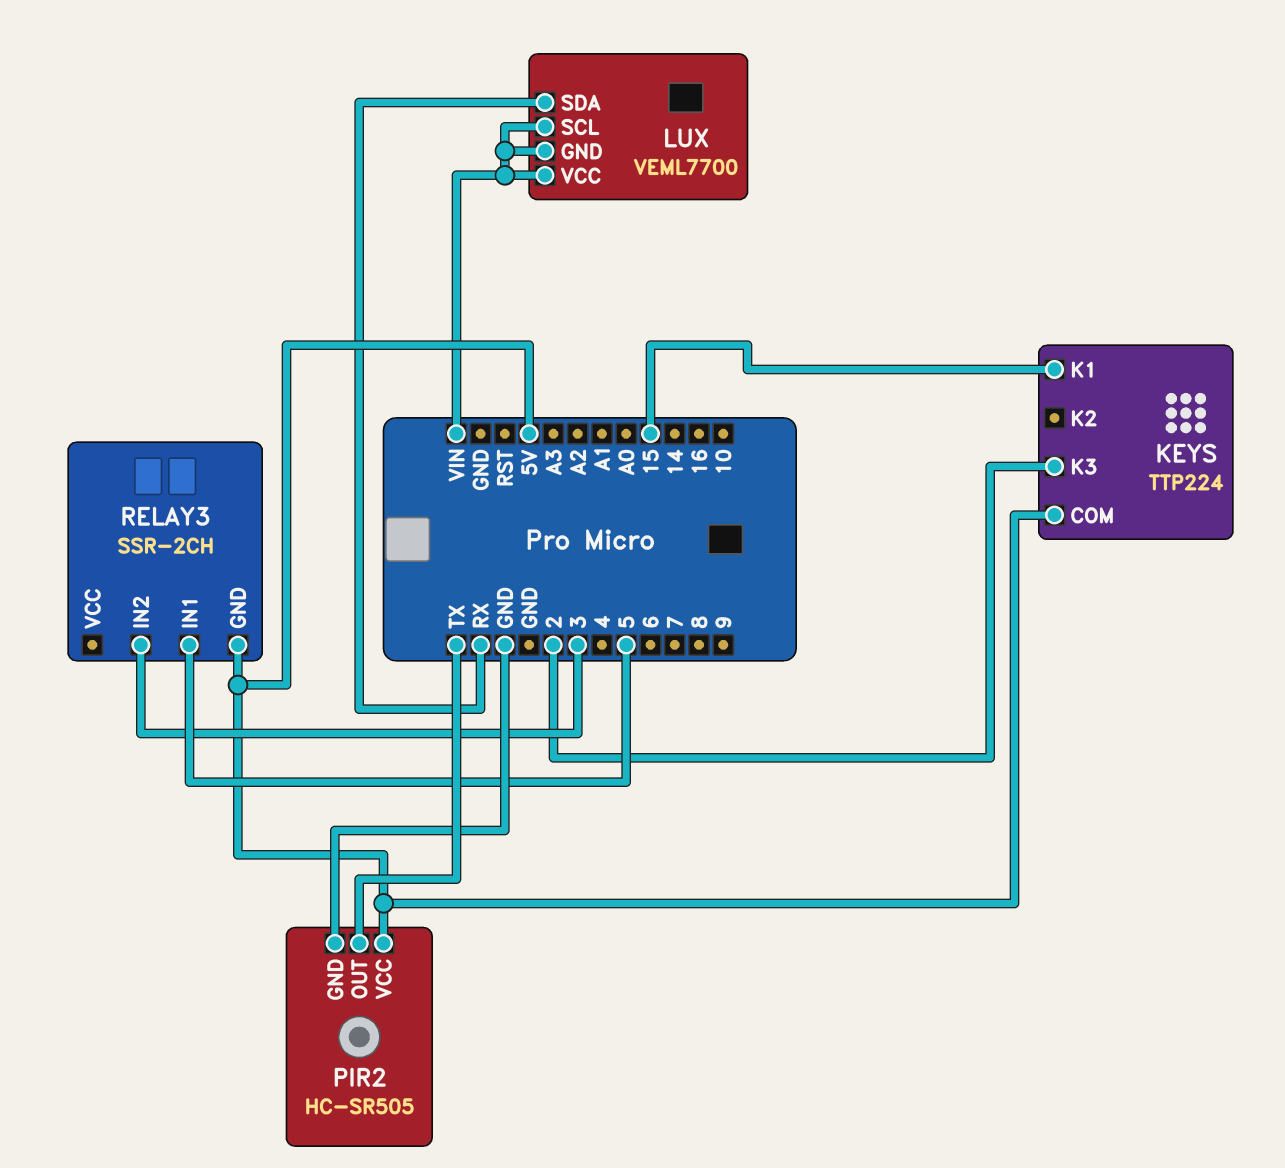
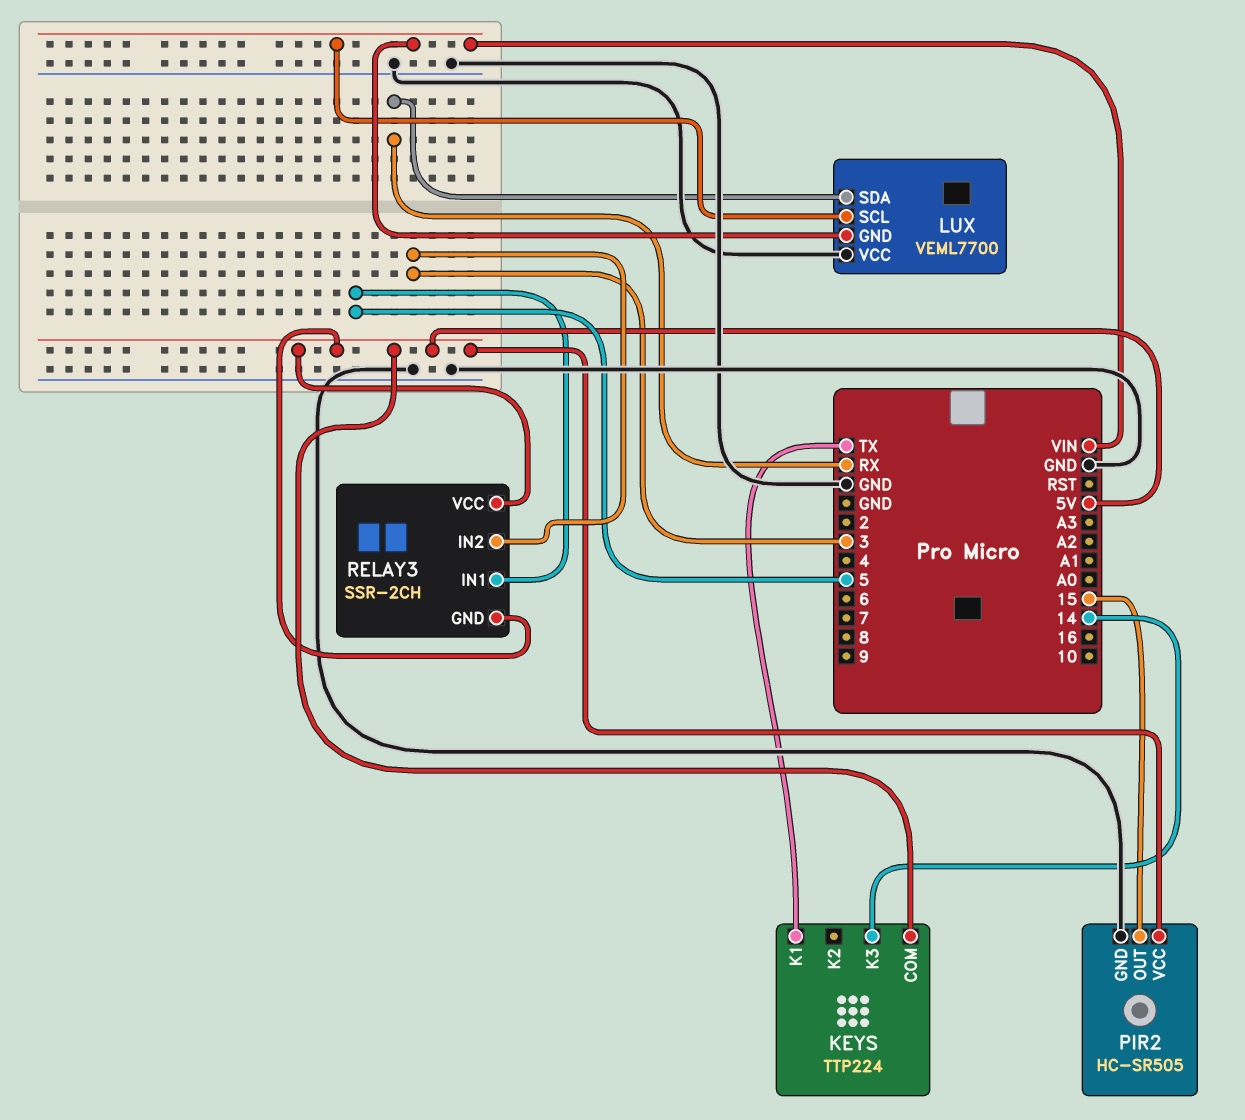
KEYS pin K1: 15 -> TX
KEYS pin K3: 2 -> 14
LUX pin VCC: VIN -> GND
PIR2 pin OUT: TX -> 15
RELAY3 pin VCC: none -> 5V

